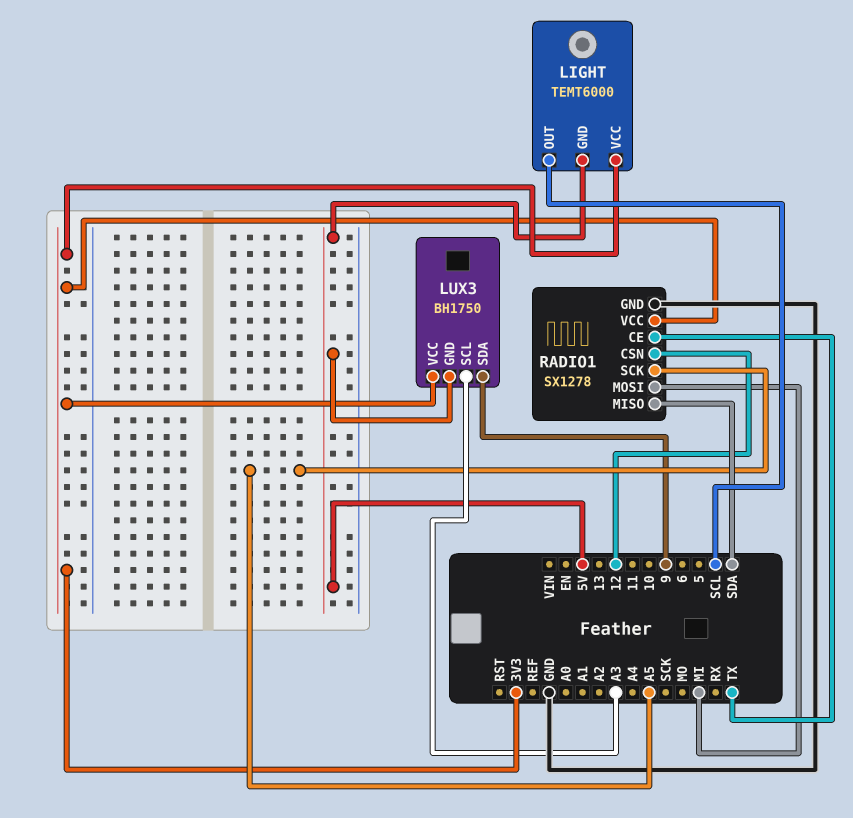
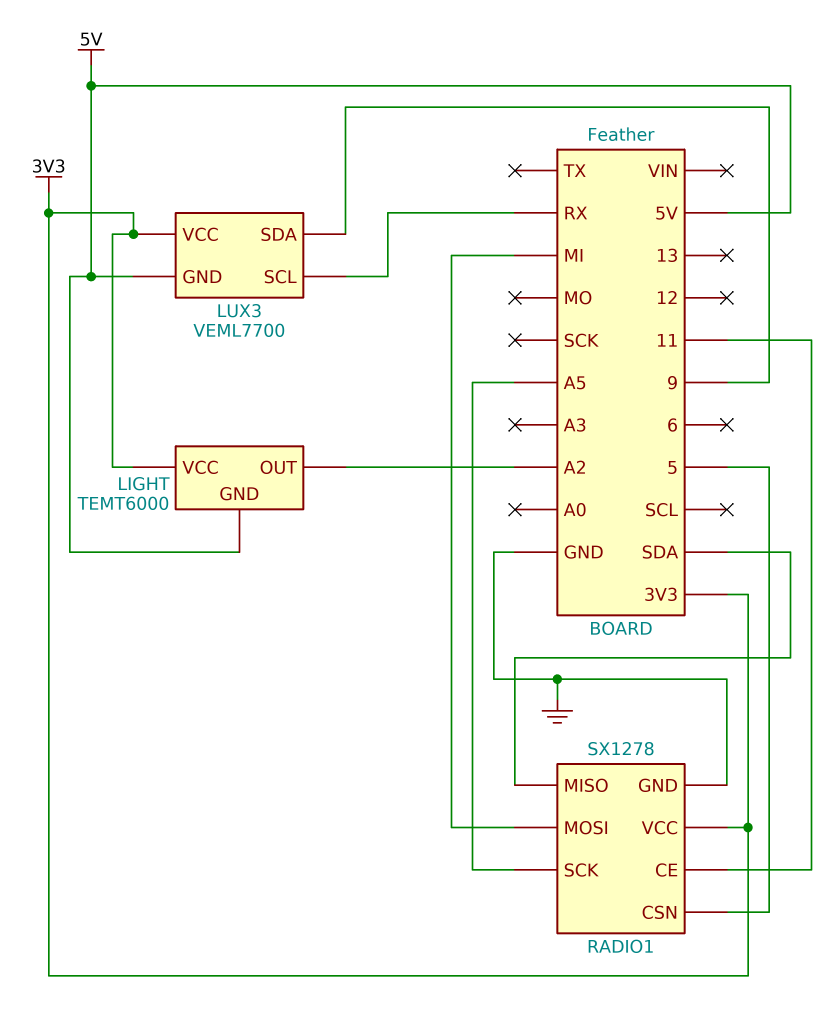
LIGHT pin OUT: SCL -> A2
LUX3: BH1750 -> VEML7700
LUX3 pin SCL: A3 -> RX
RADIO1 pin CE: TX -> 11
RADIO1 pin CSN: 12 -> 5

